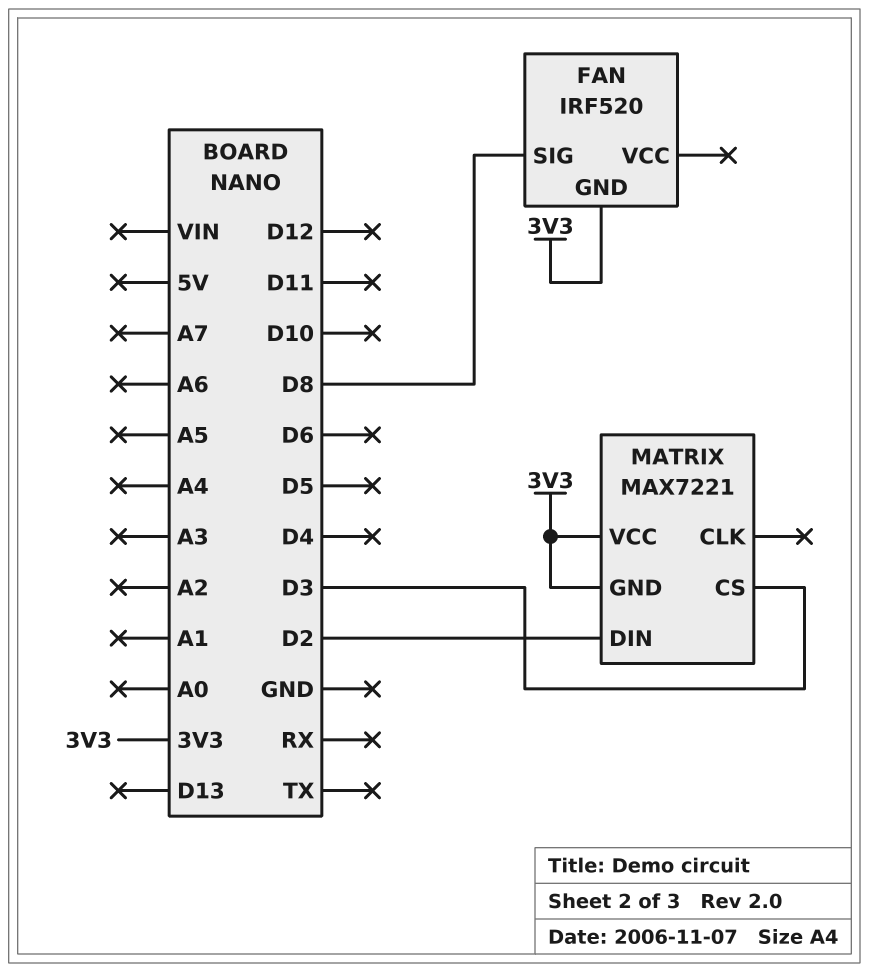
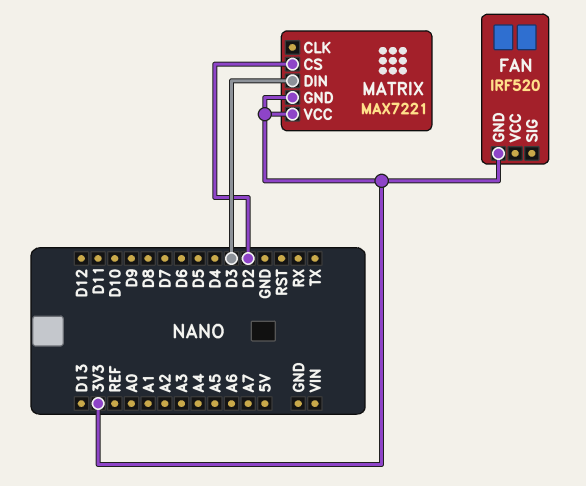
FAN pin SIG: D8 -> none
MATRIX pin CS: D3 -> D2
MATRIX pin DIN: D2 -> D3

